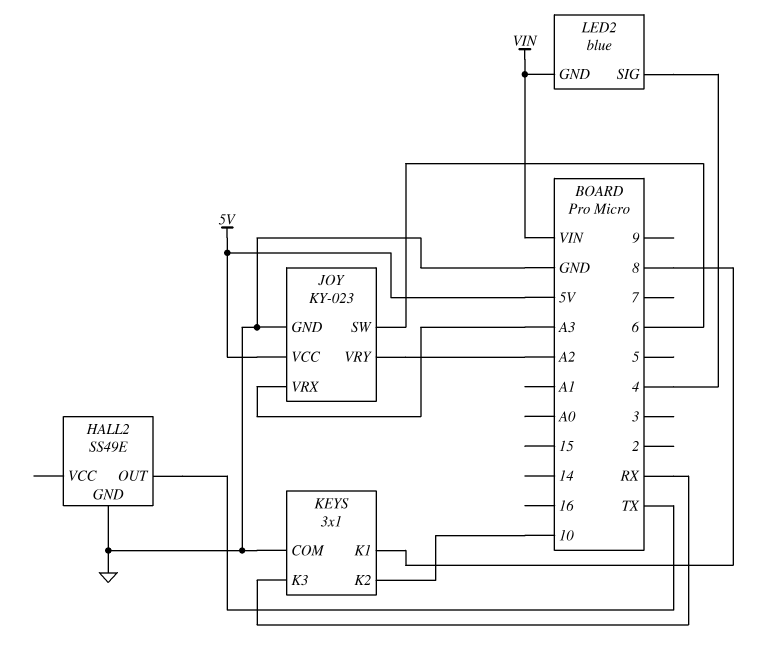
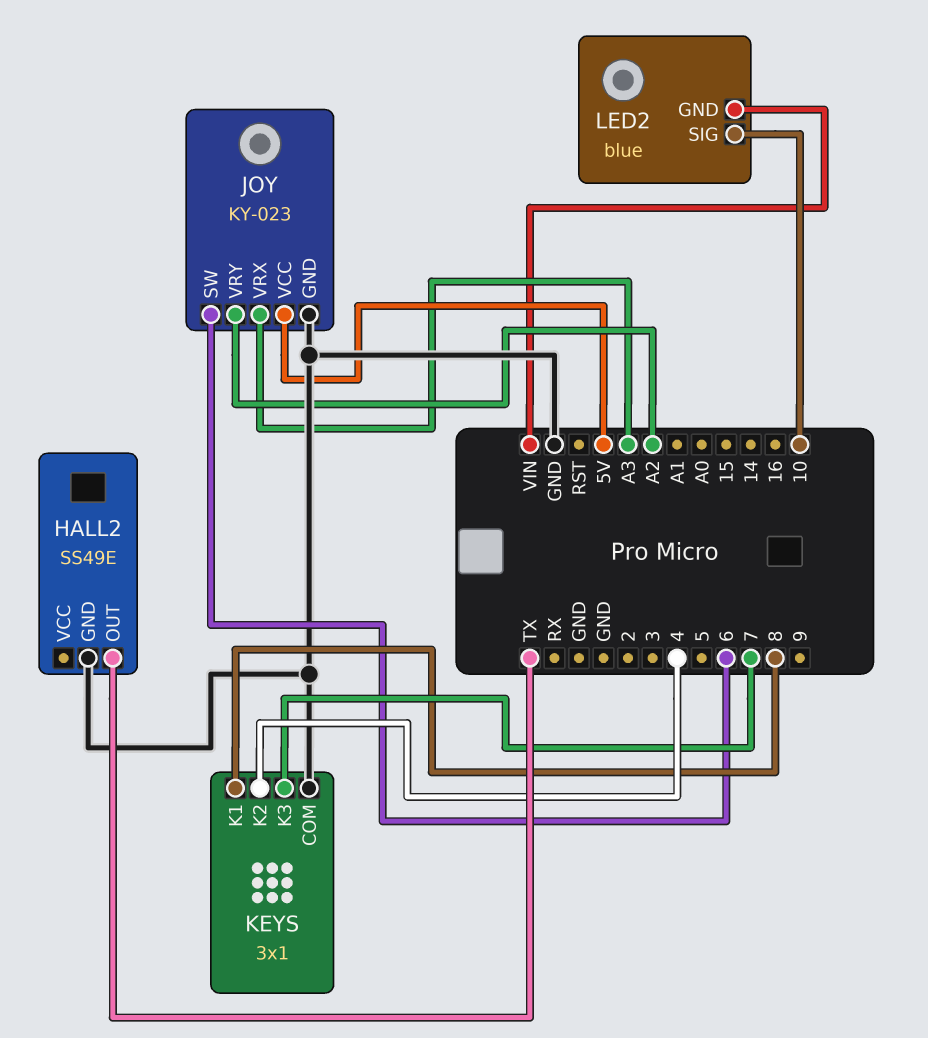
KEYS pin K2: 10 -> 4
KEYS pin K3: RX -> 7
LED2 pin SIG: 4 -> 10

